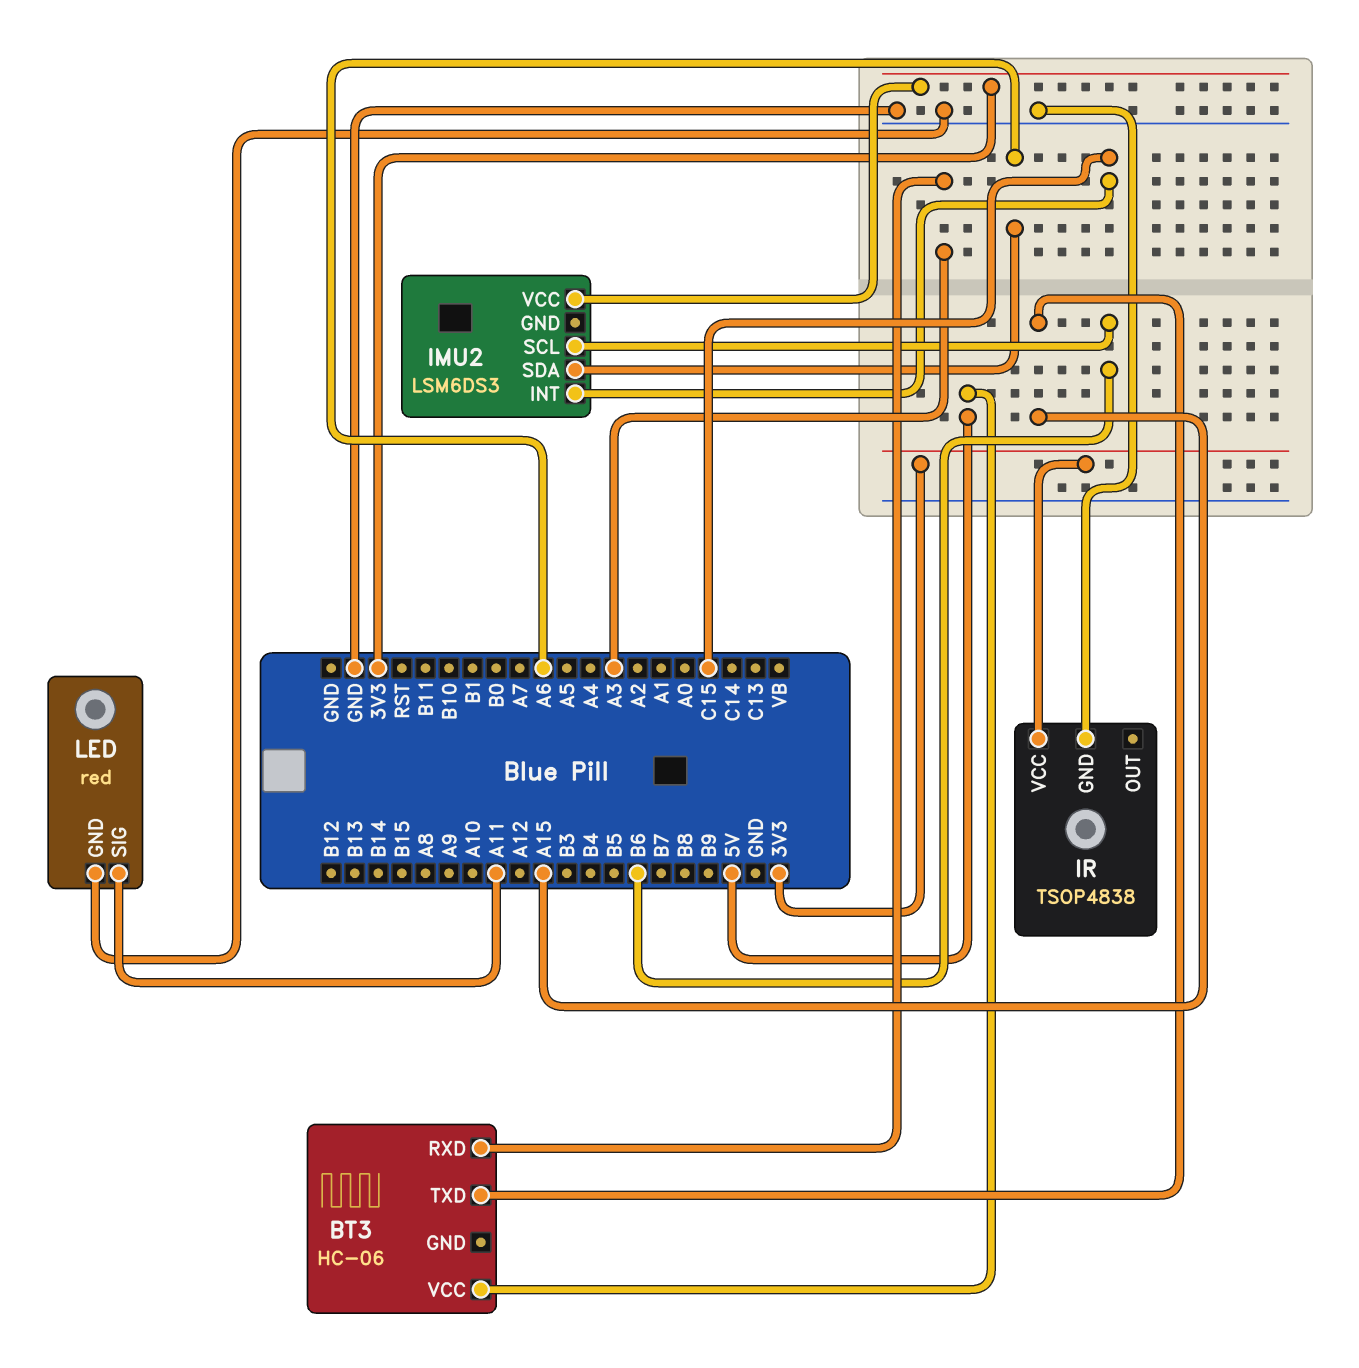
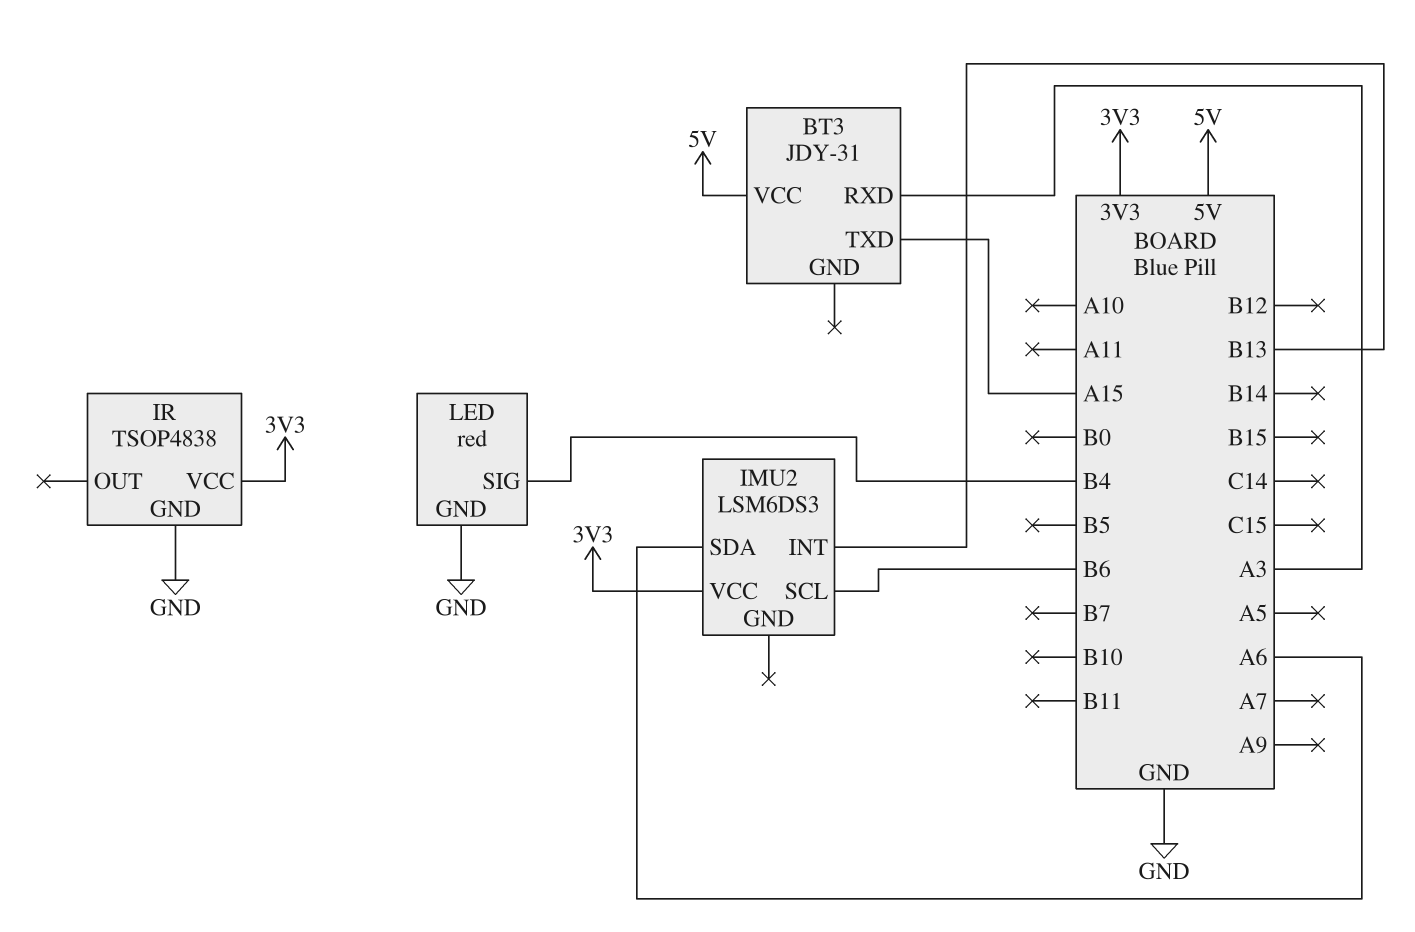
BT3: HC-06 -> JDY-31
IMU2 pin INT: C15 -> B13
LED pin SIG: A11 -> B4

